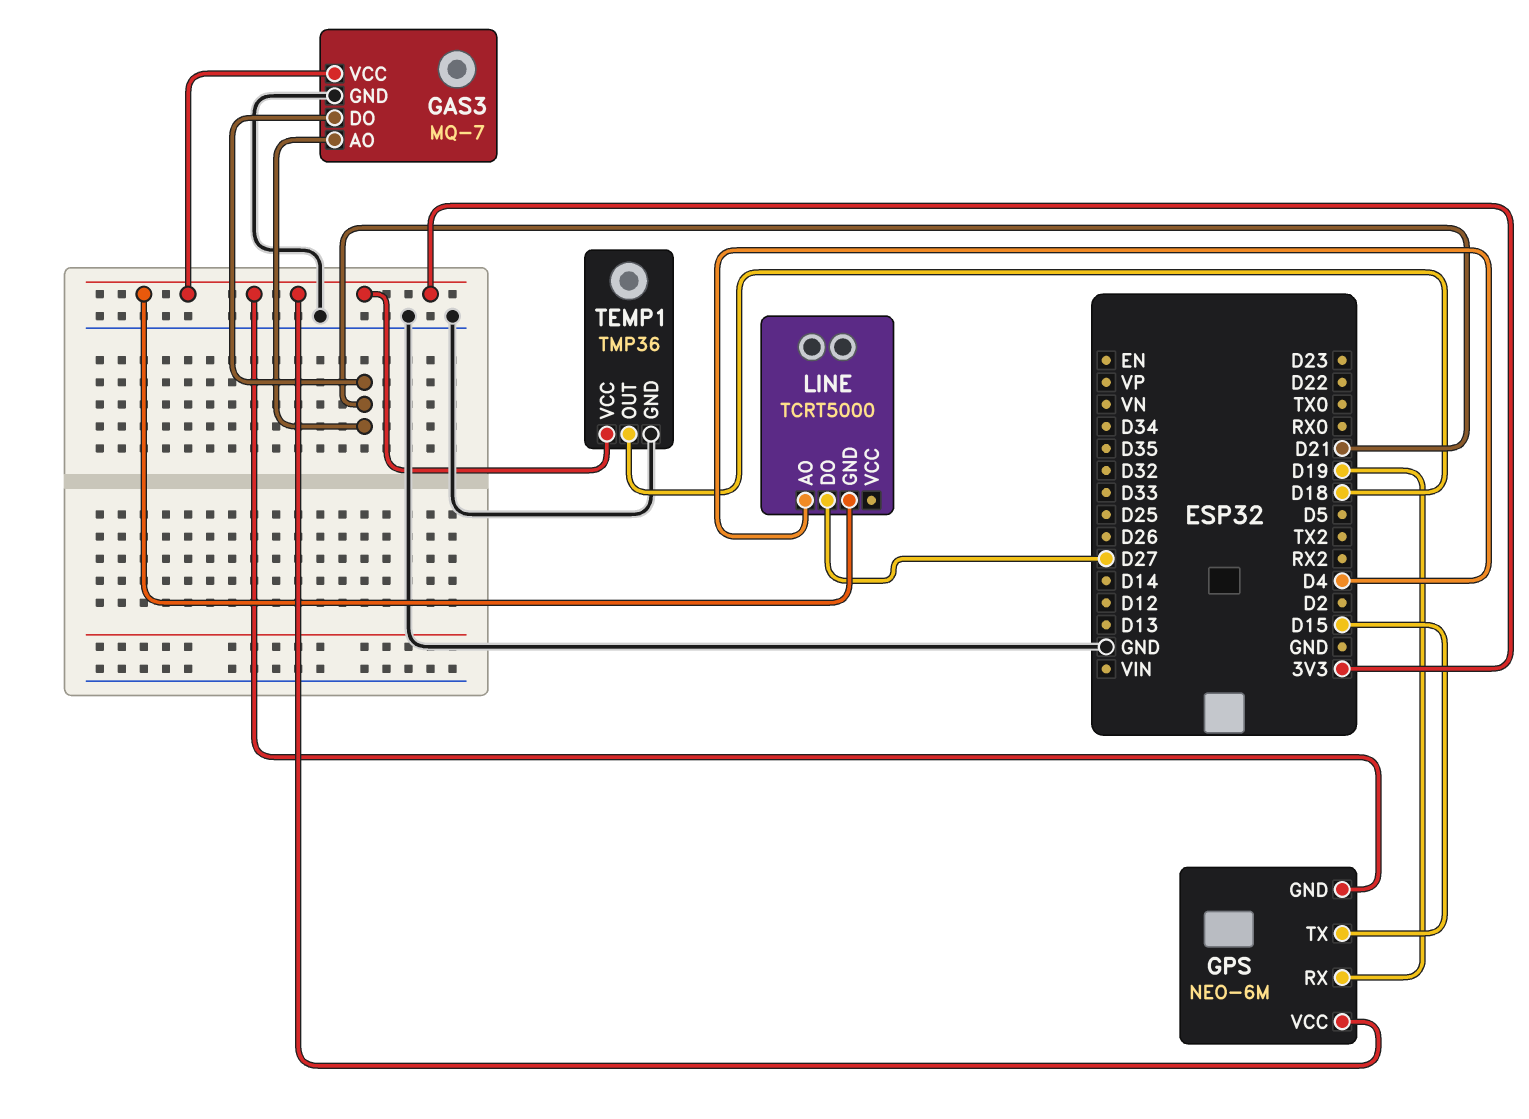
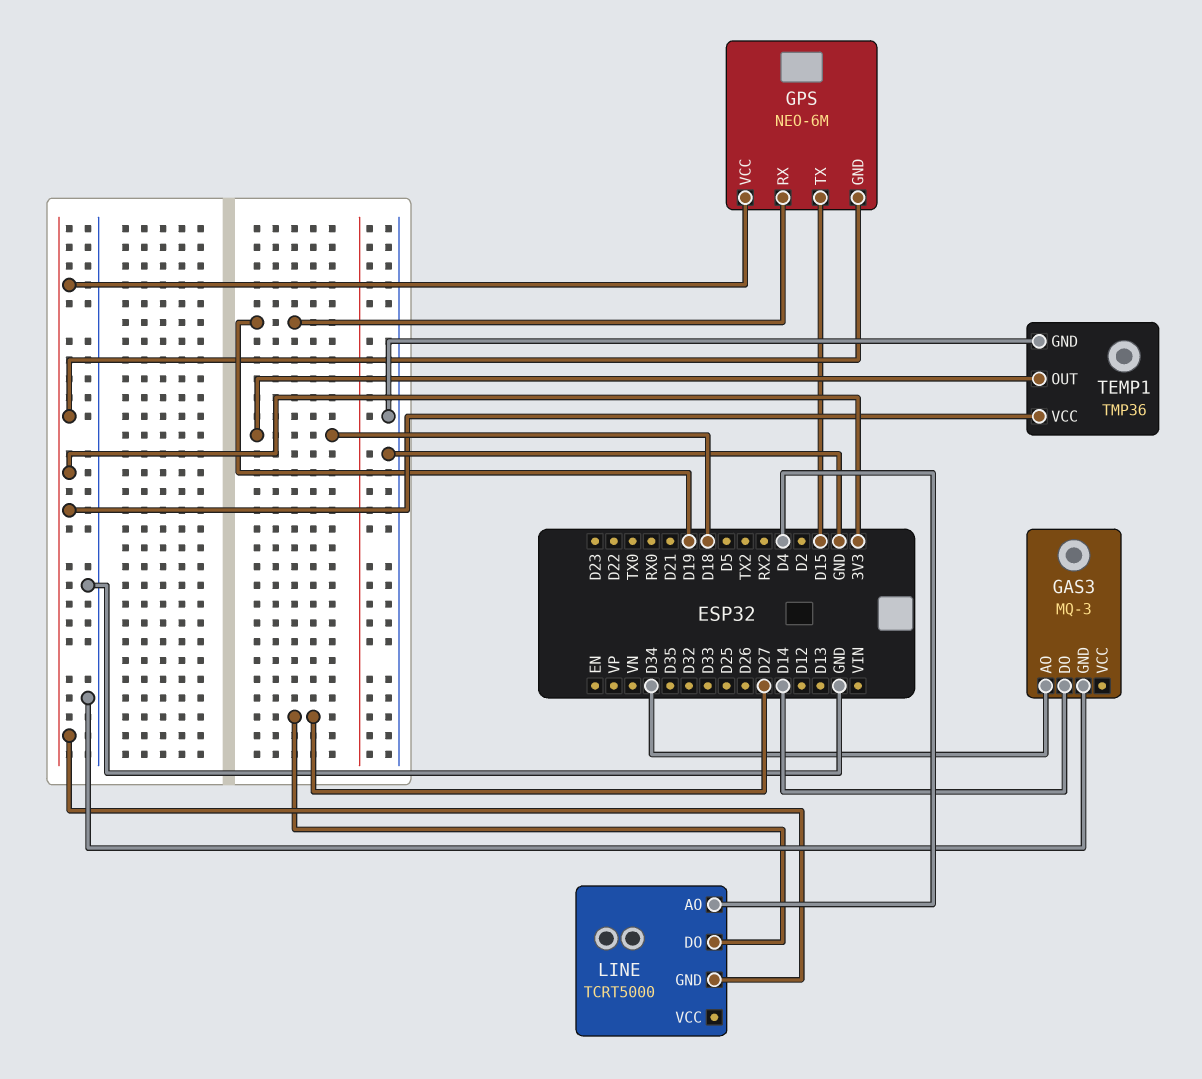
GAS3: MQ-7 -> MQ-3
GAS3 pin AO: D21 -> D34
GAS3 pin DO: D21 -> D14
GAS3 pin VCC: 3V3 -> none

